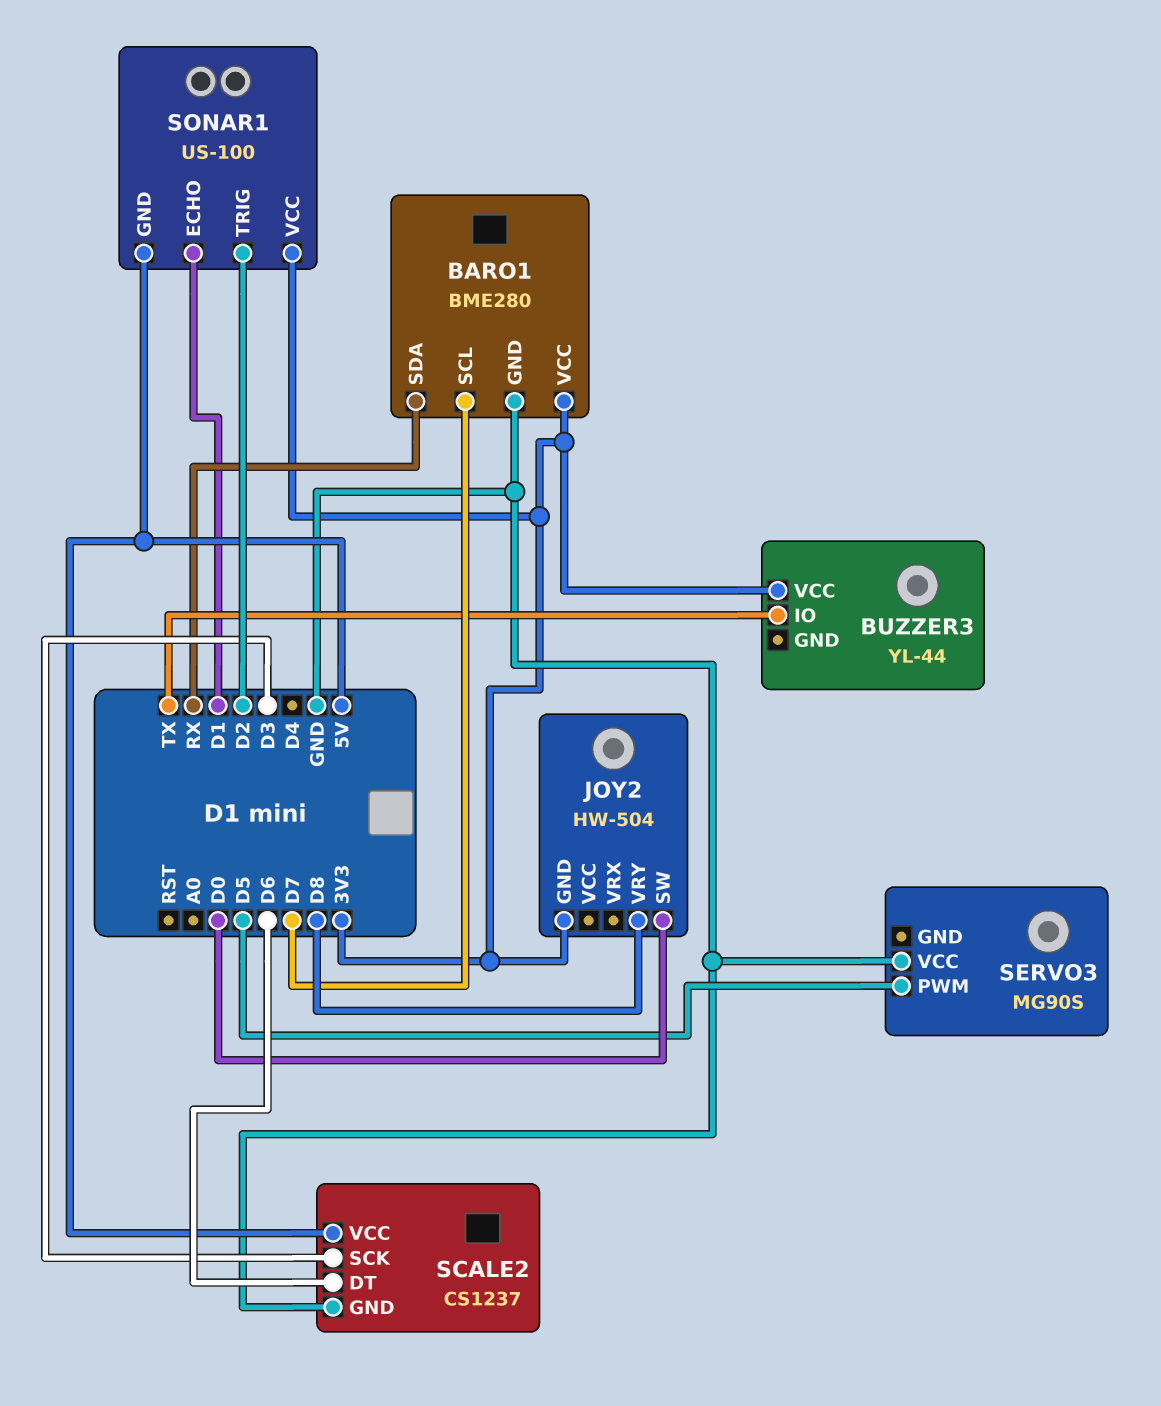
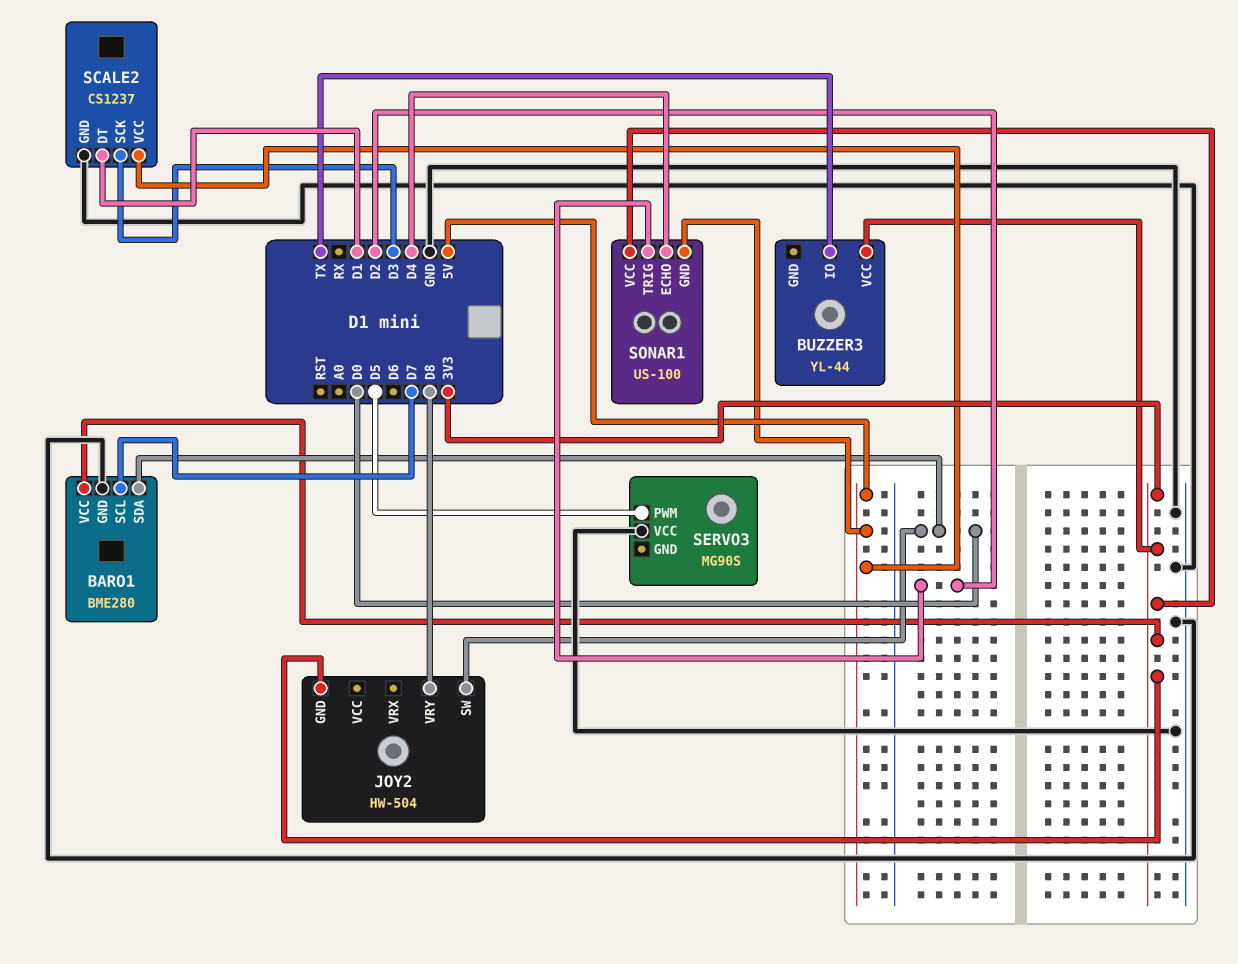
BARO1 pin SDA: RX -> D0
SCALE2 pin DT: D6 -> D1
SONAR1 pin ECHO: D1 -> D4

